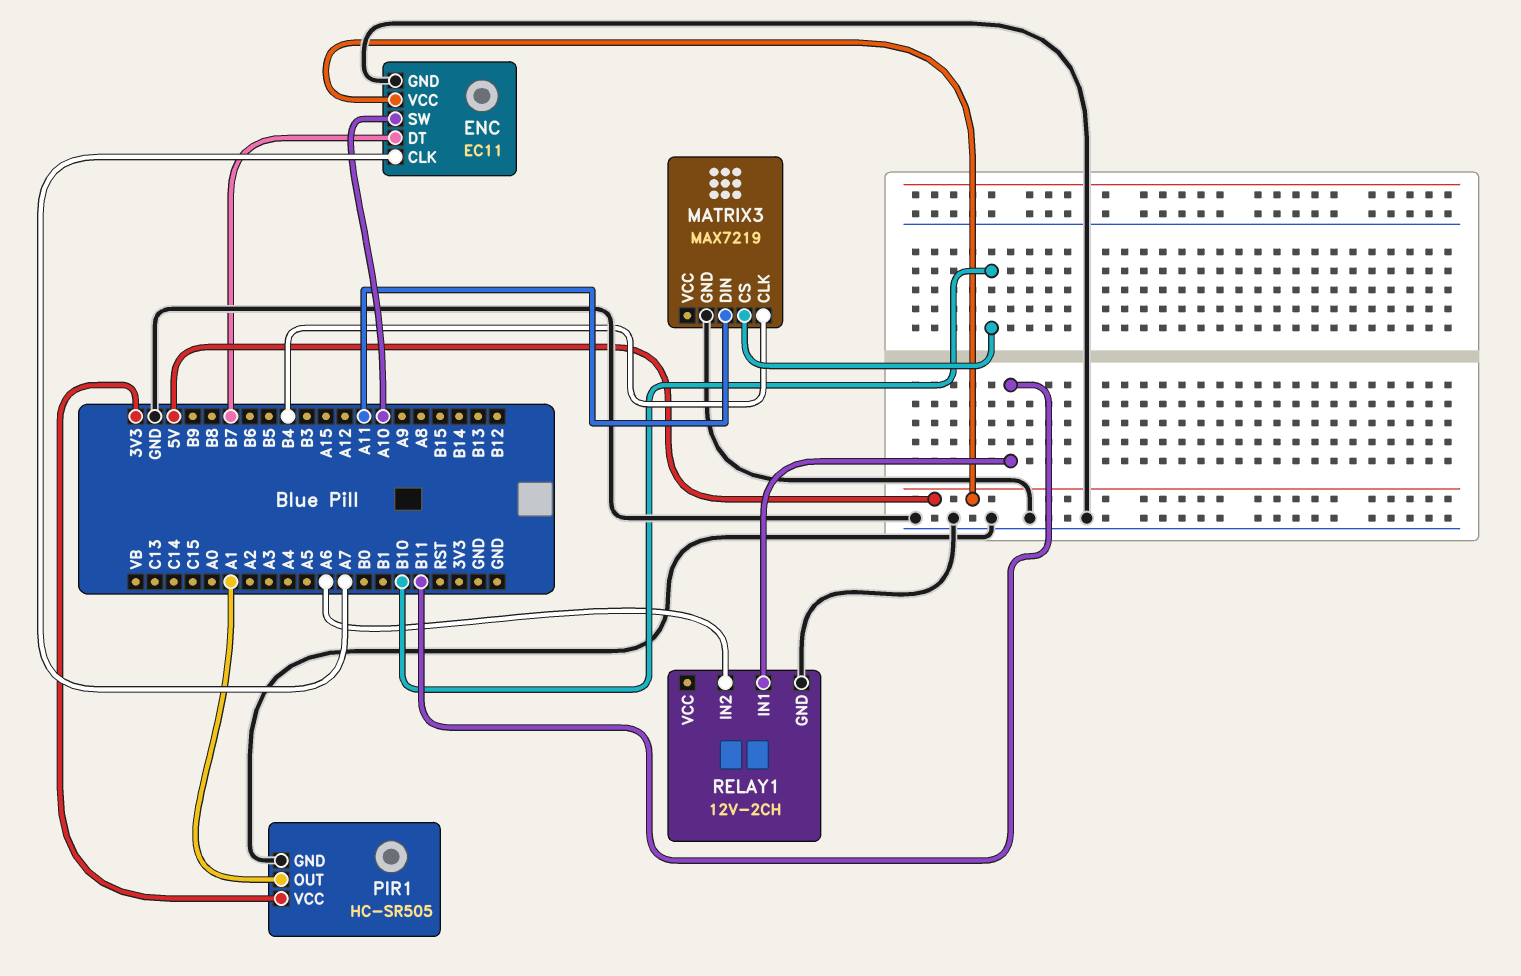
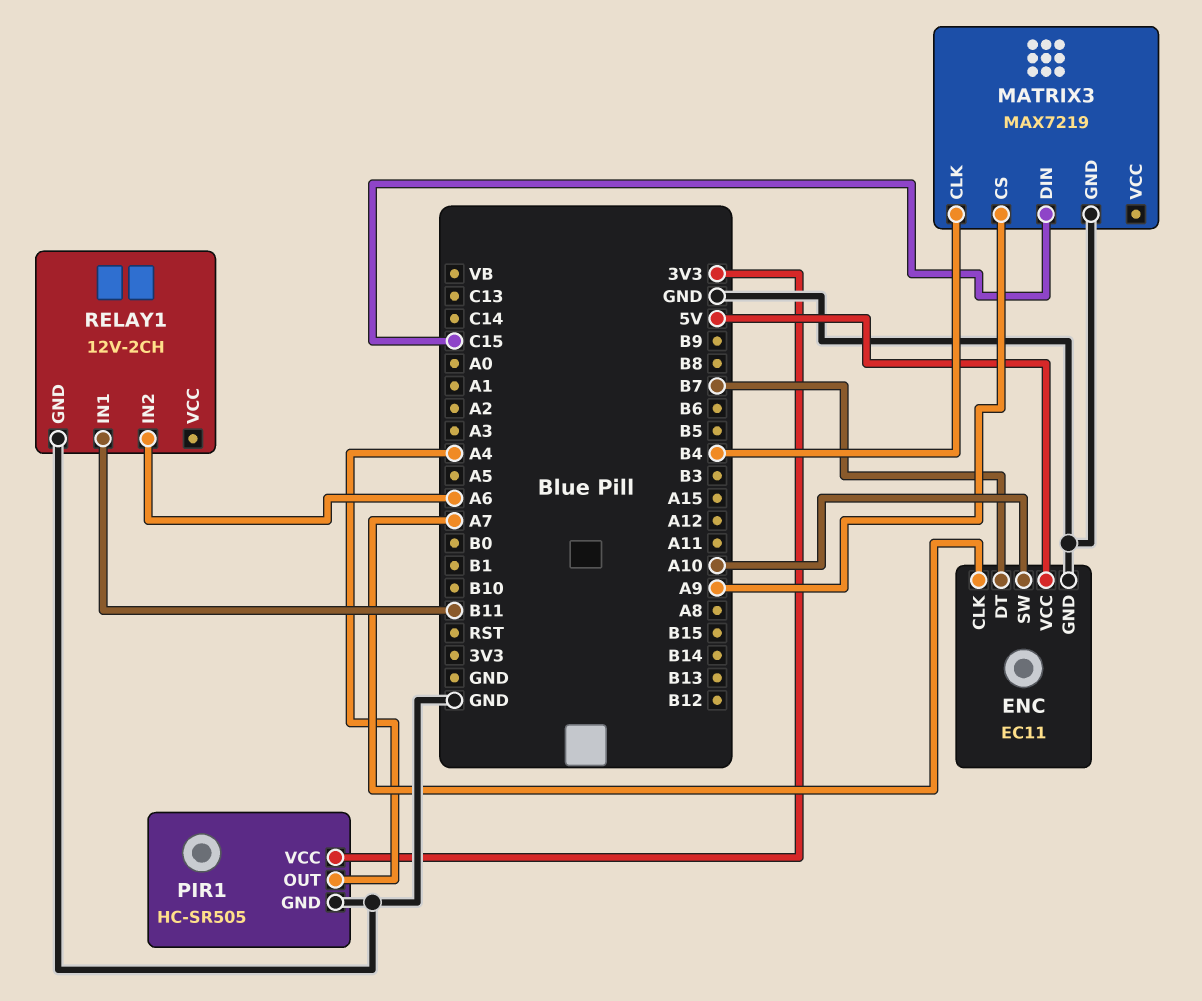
MATRIX3 pin CS: B10 -> A9
MATRIX3 pin DIN: A11 -> C15
PIR1 pin OUT: A1 -> A4

